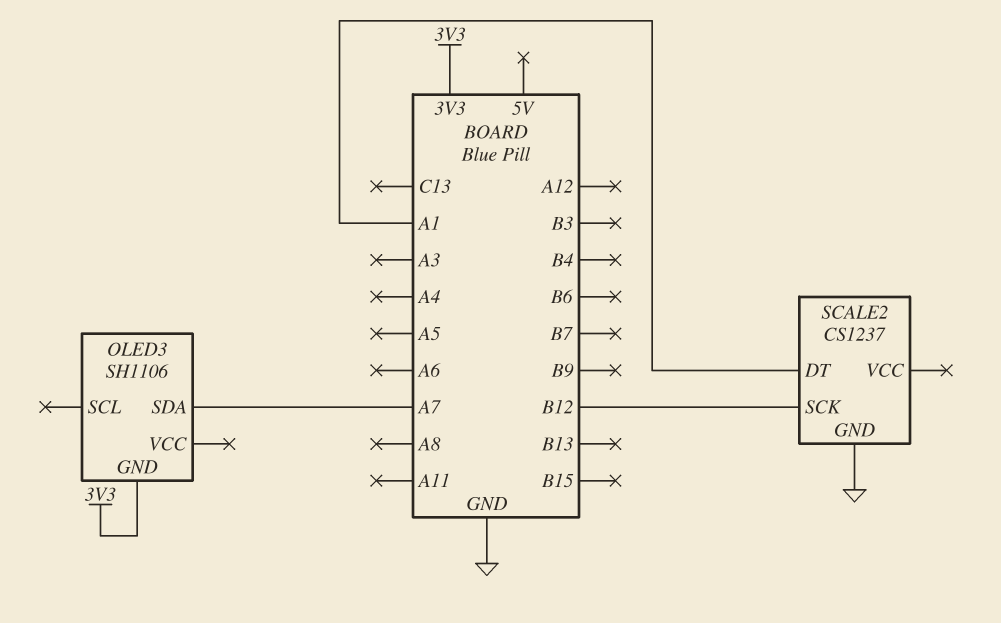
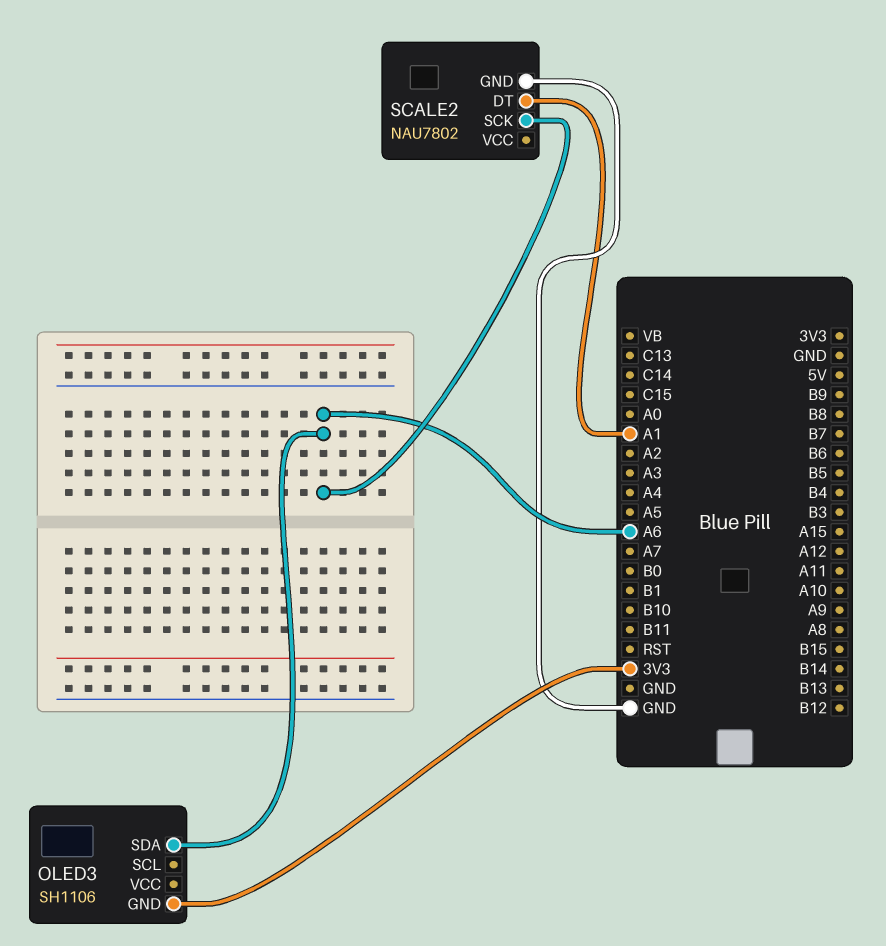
OLED3 pin SDA: A7 -> A6
SCALE2: CS1237 -> NAU7802
SCALE2 pin SCK: B12 -> A6

